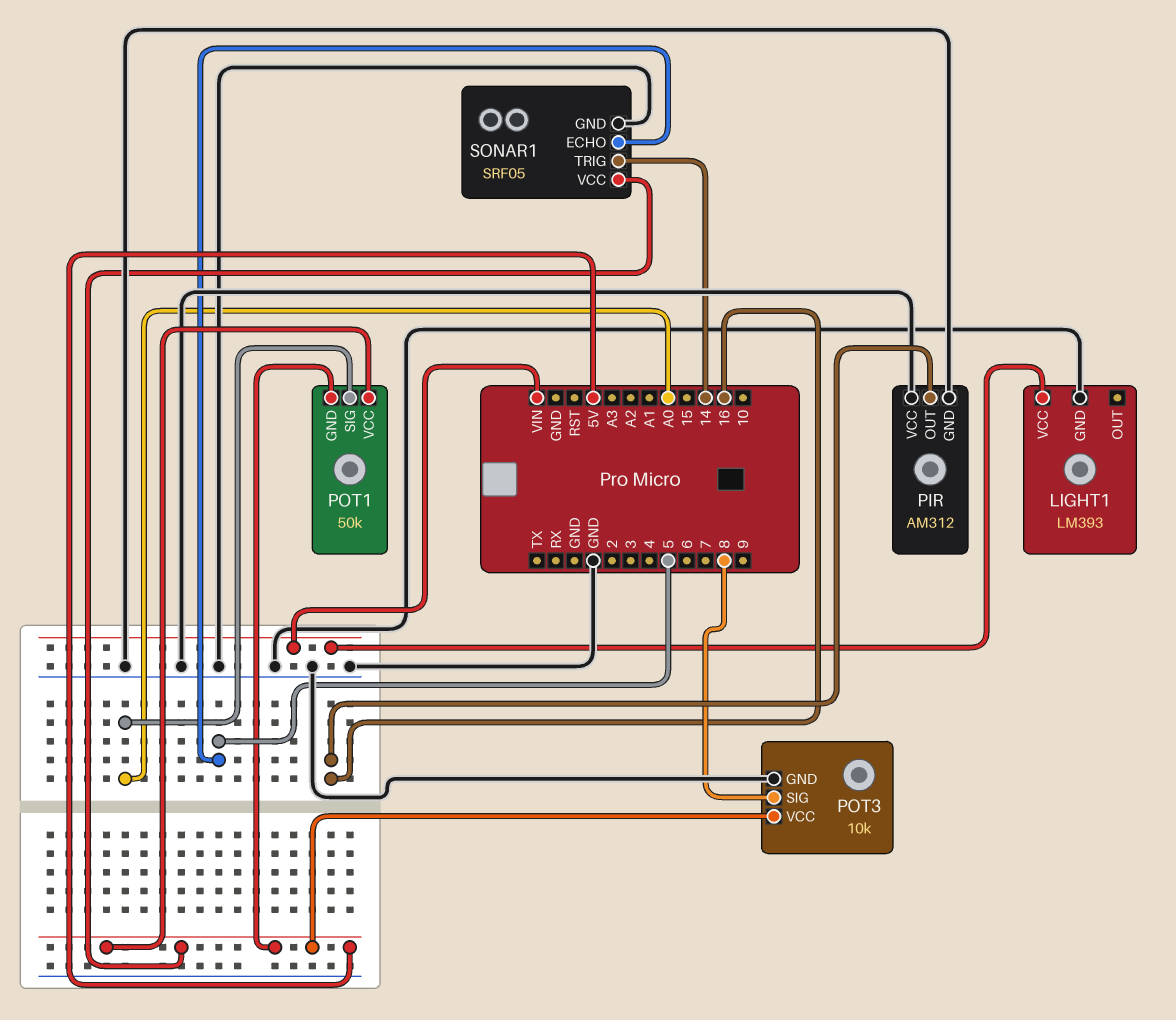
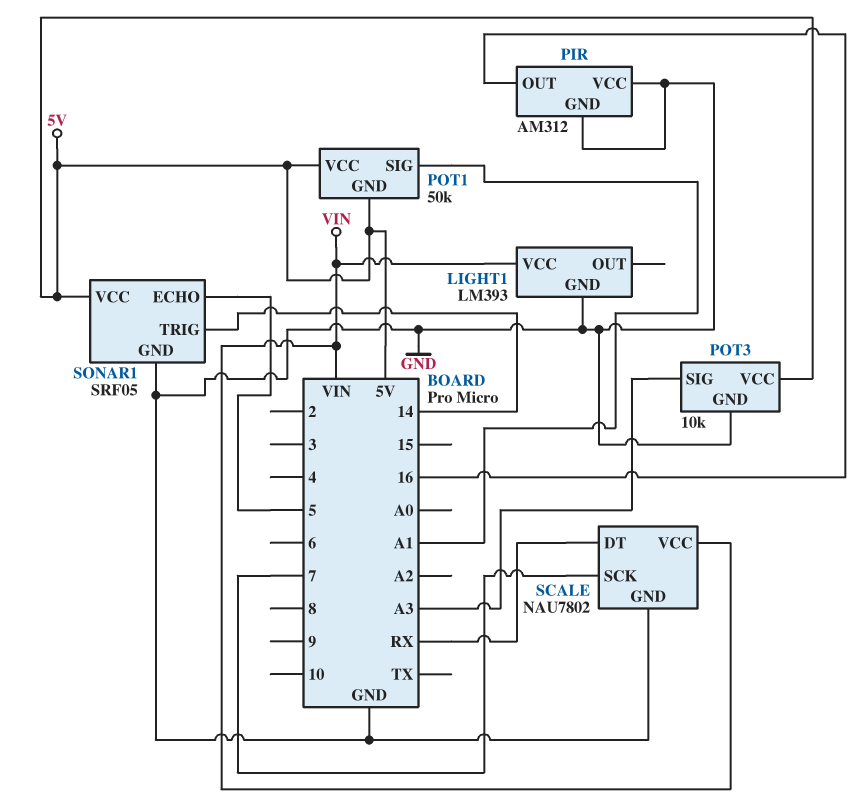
POT1 pin SIG: A0 -> A1
POT3 pin SIG: 8 -> A3
SCALE: none -> NAU7802
SCALE pin DT: none -> RX
SCALE pin GND: none -> GND
SCALE pin SCK: none -> 7
SCALE pin VCC: none -> VIN

